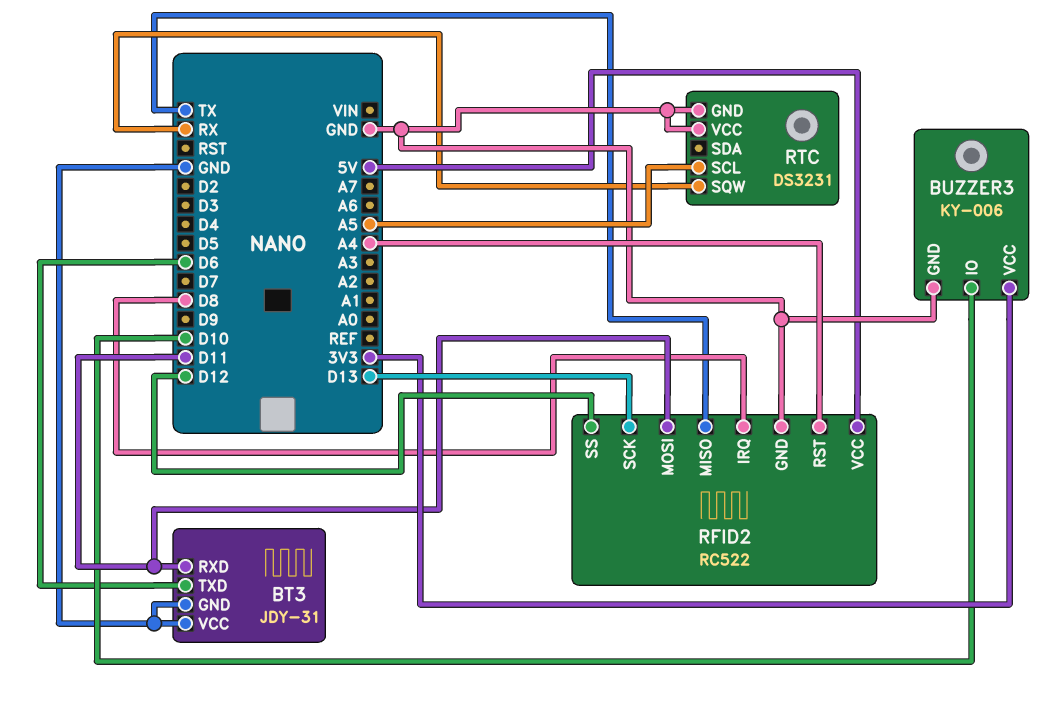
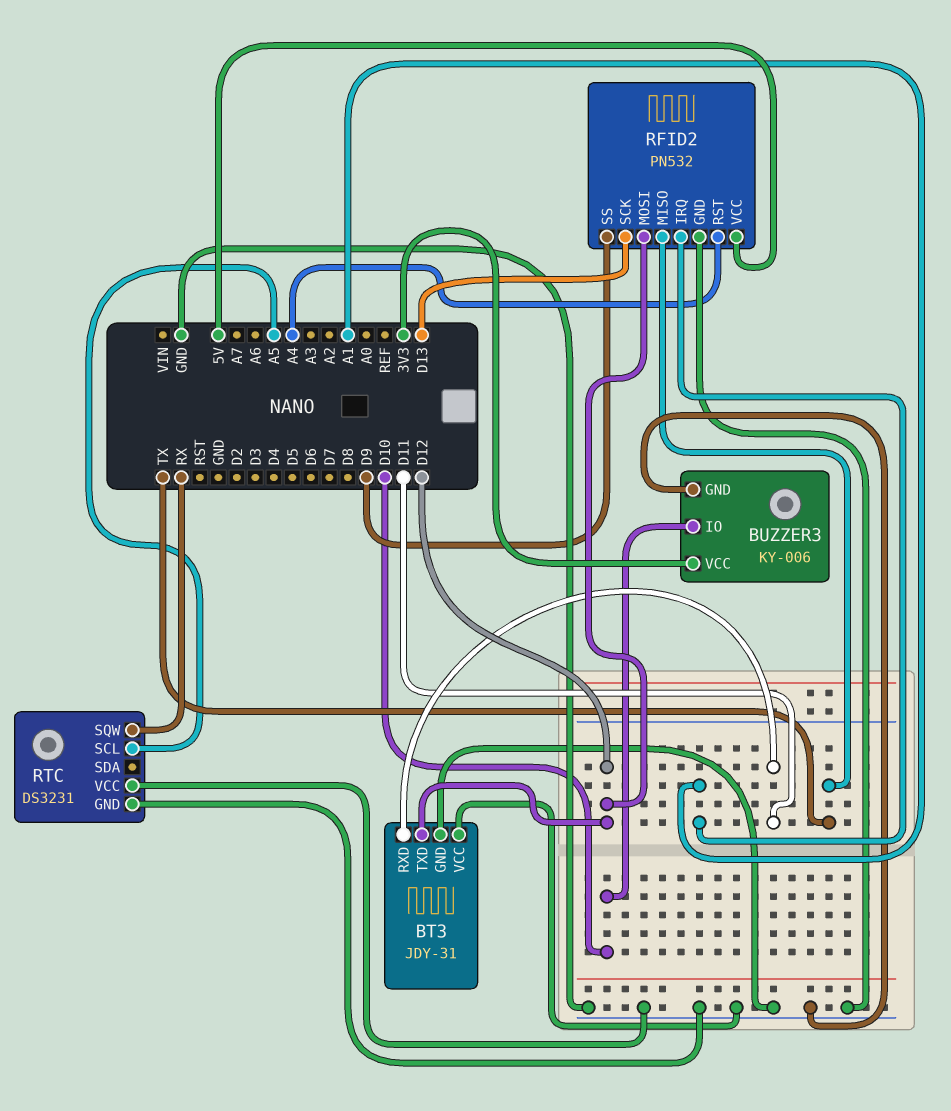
BT3 pin TXD: D6 -> D12
RFID2: RC522 -> PN532
RFID2 pin IRQ: D8 -> A1
RFID2 pin MOSI: D11 -> D12
RFID2 pin SS: D12 -> D9

